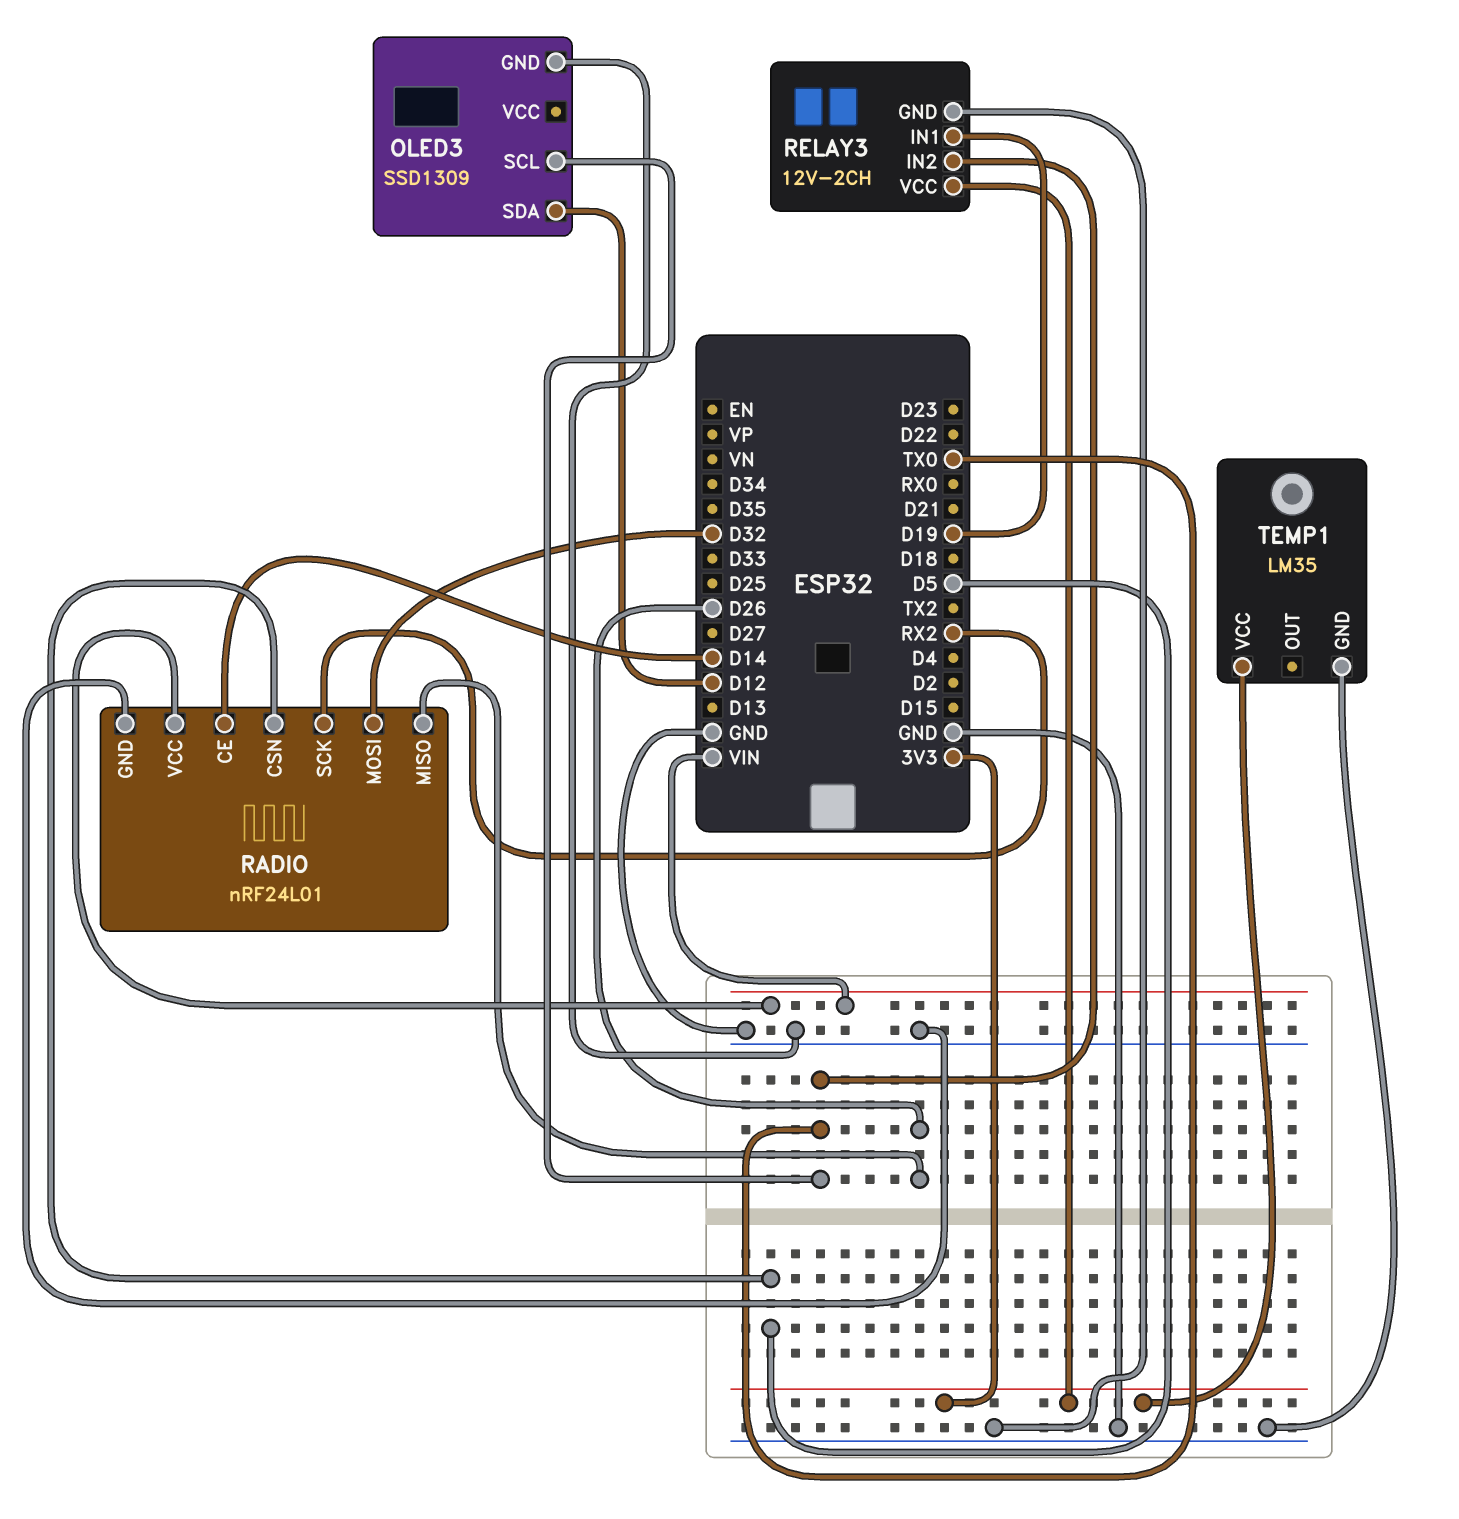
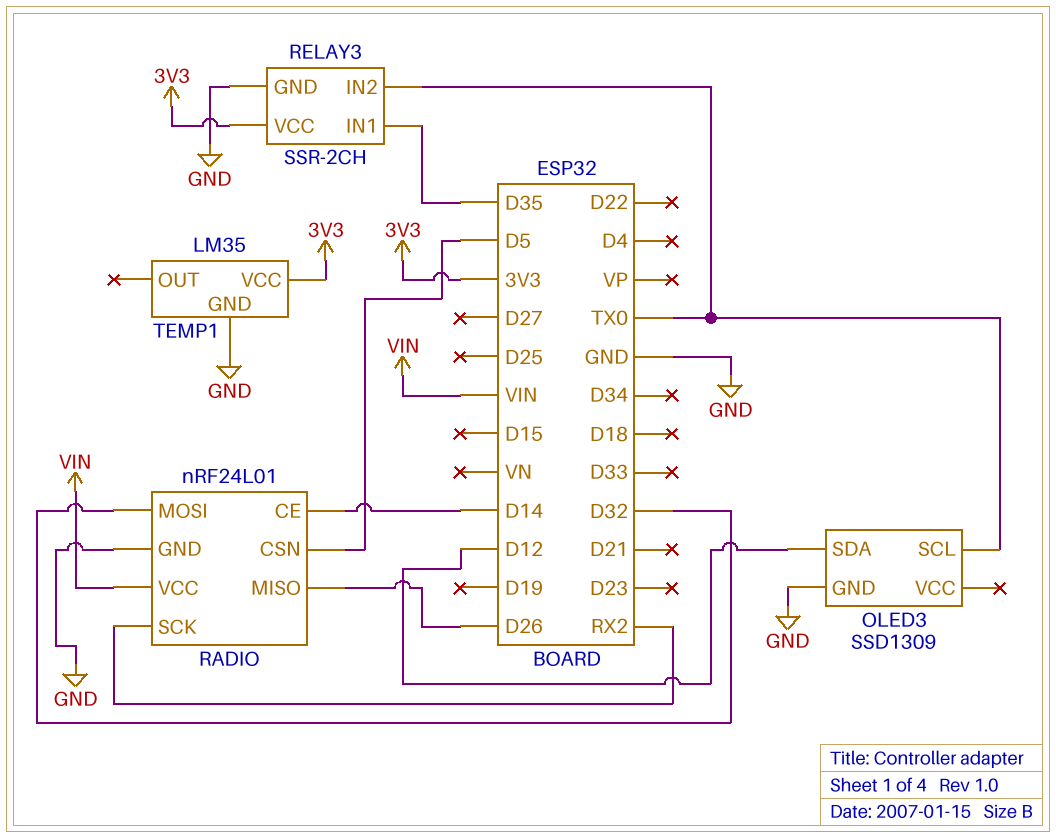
RELAY3: 12V-2CH -> SSR-2CH
RELAY3 pin IN1: D19 -> D35

